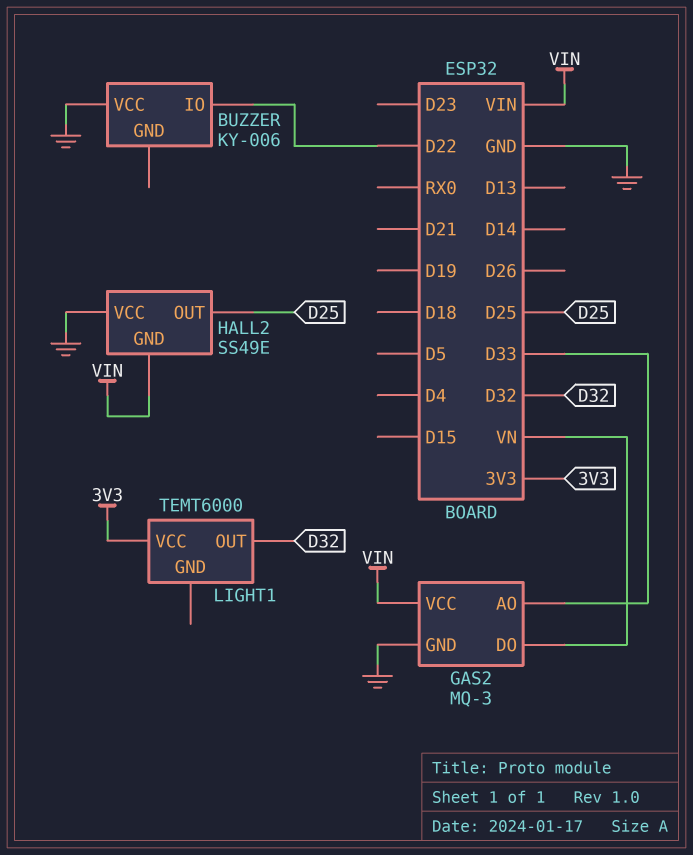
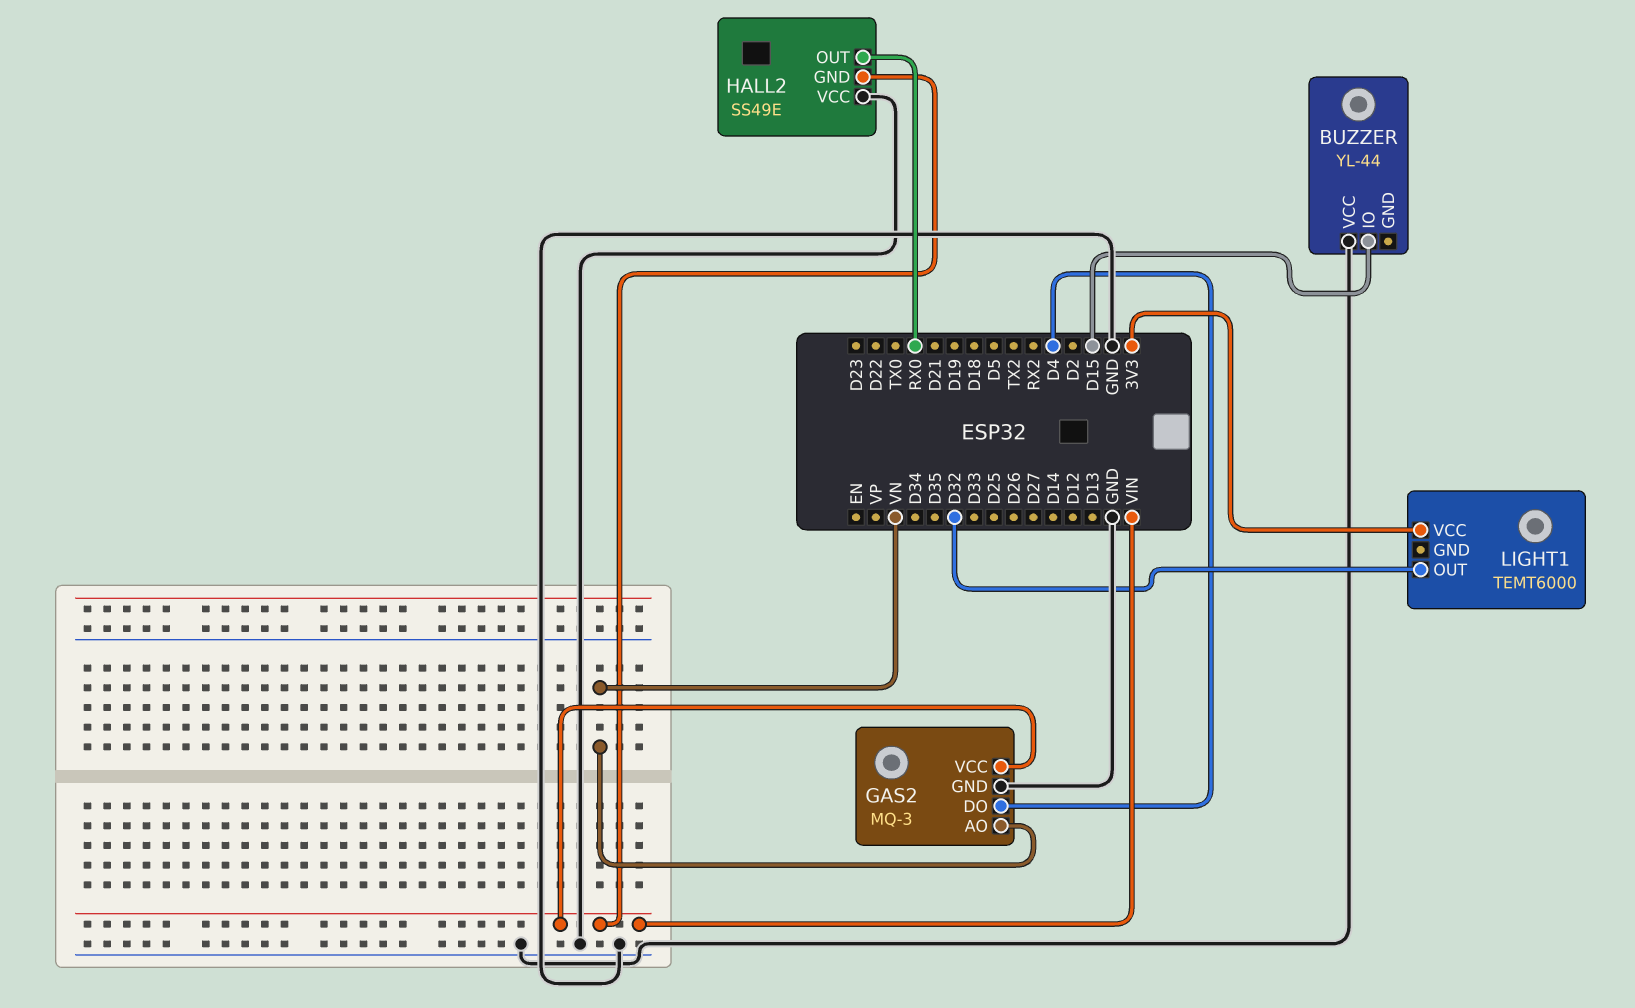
BUZZER: KY-006 -> YL-44
BUZZER pin IO: D22 -> D15
GAS2 pin AO: D33 -> VN
GAS2 pin DO: VN -> D4
HALL2 pin OUT: D25 -> RX0

